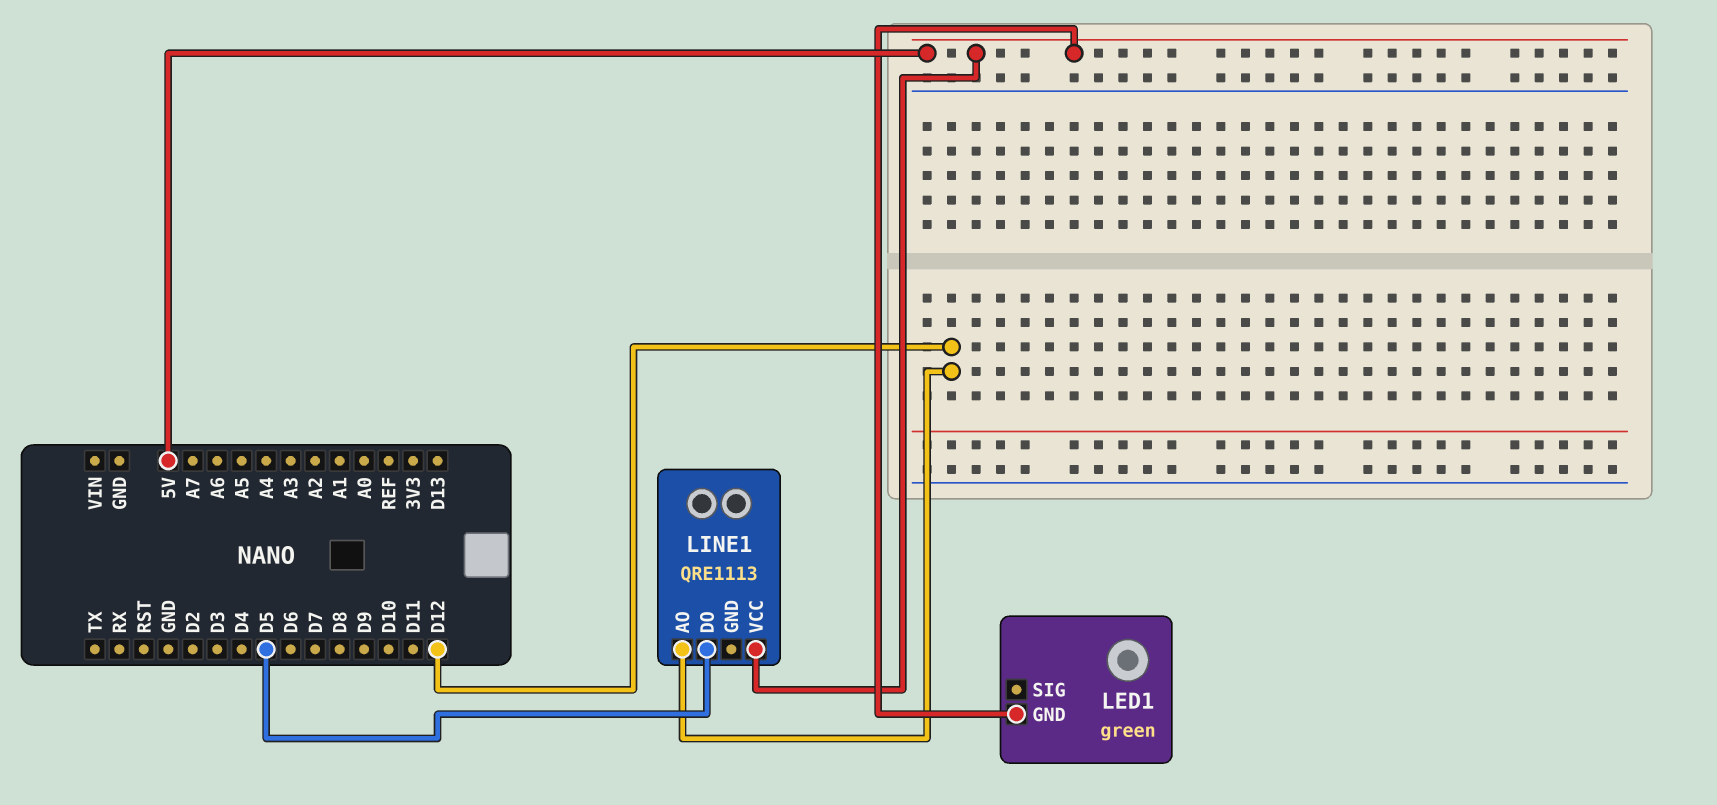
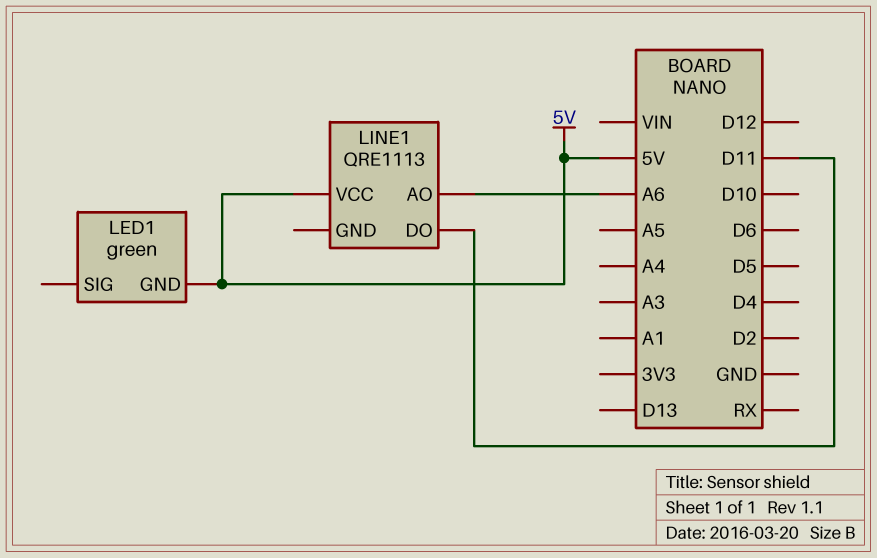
LINE1 pin AO: D12 -> A6
LINE1 pin DO: D5 -> D11

